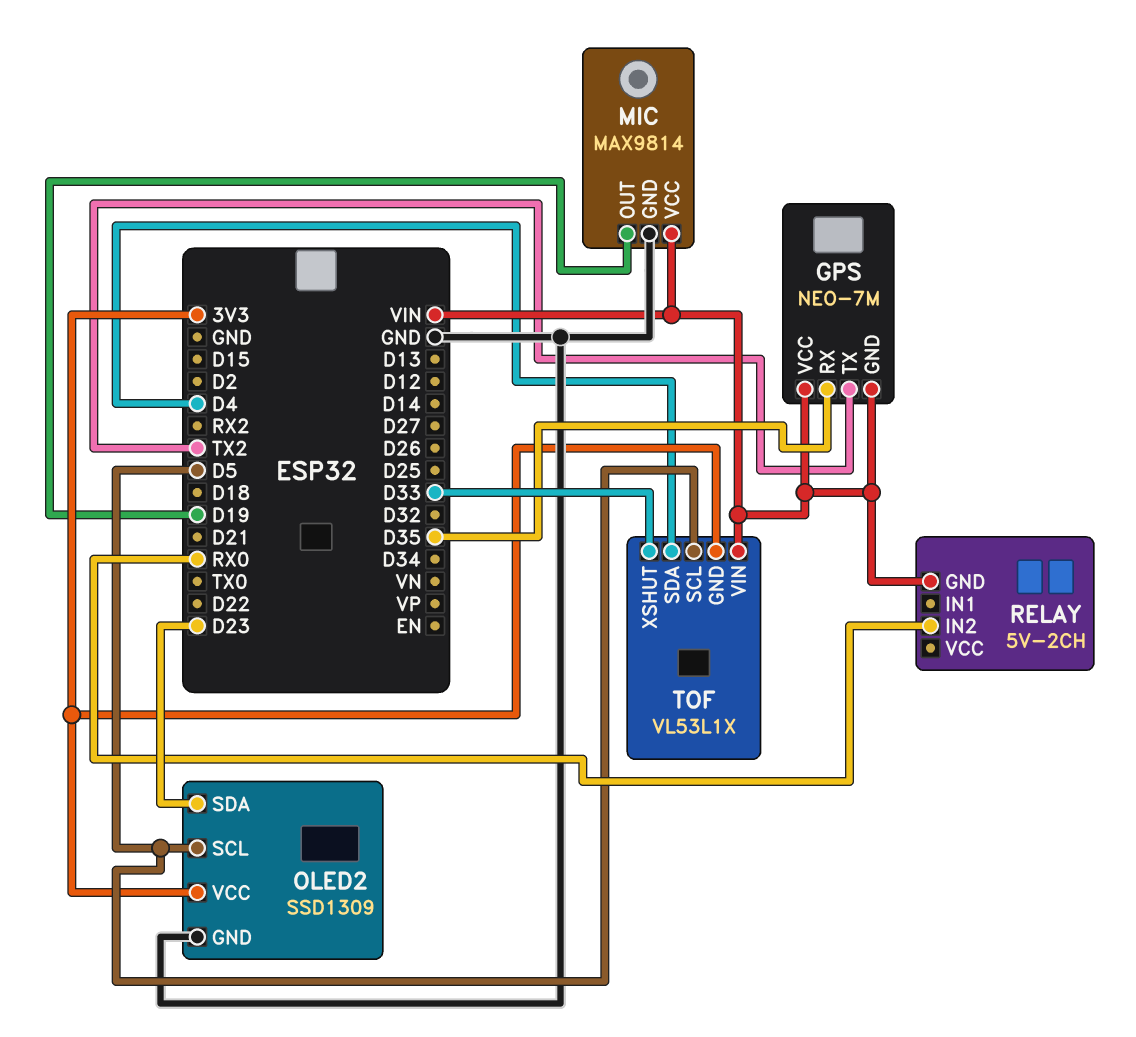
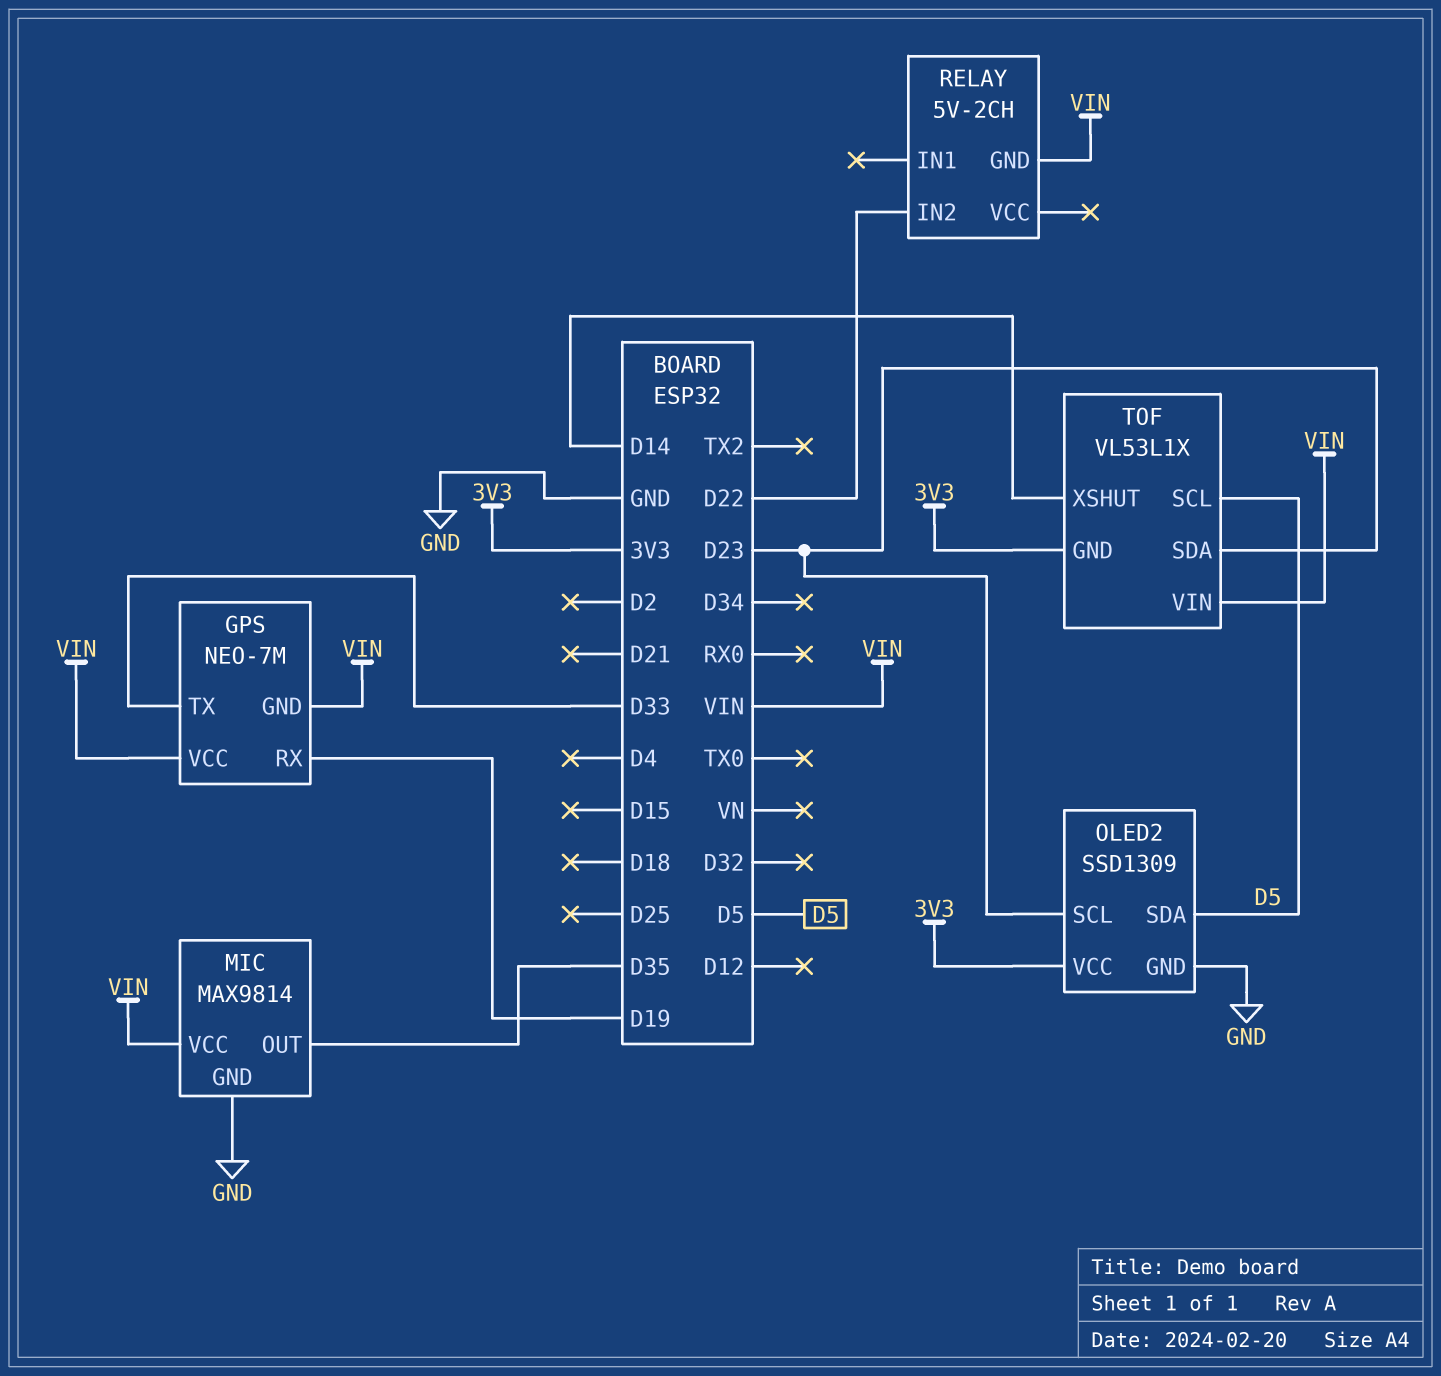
GPS pin RX: D35 -> D19
GPS pin TX: TX2 -> D33
MIC pin OUT: D19 -> D35
OLED2 pin SCL: D5 -> D23
OLED2 pin SDA: D23 -> D5
RELAY pin IN2: RX0 -> D22
TOF pin SDA: D4 -> D23
TOF pin XSHUT: D33 -> D14

